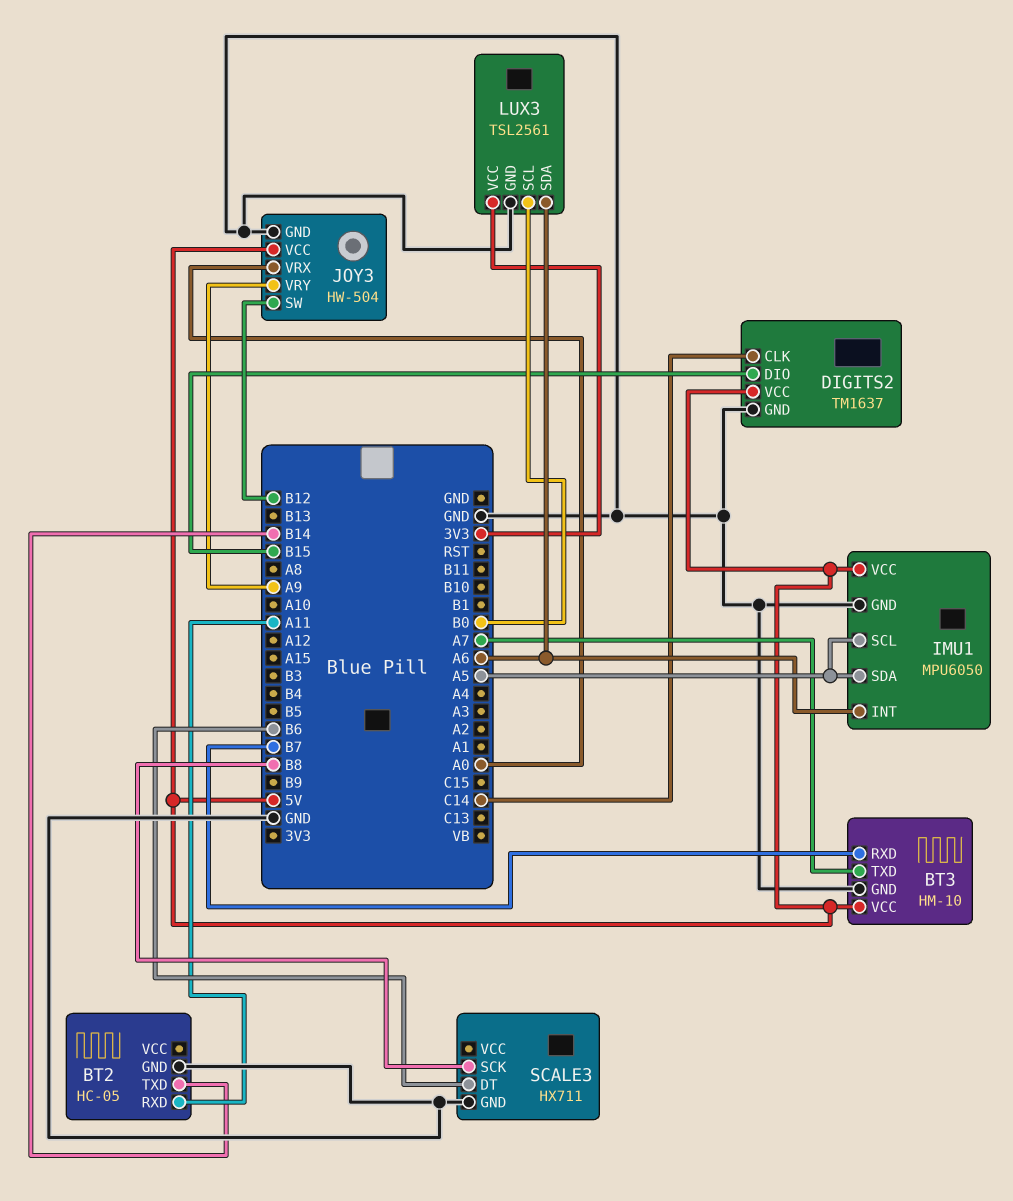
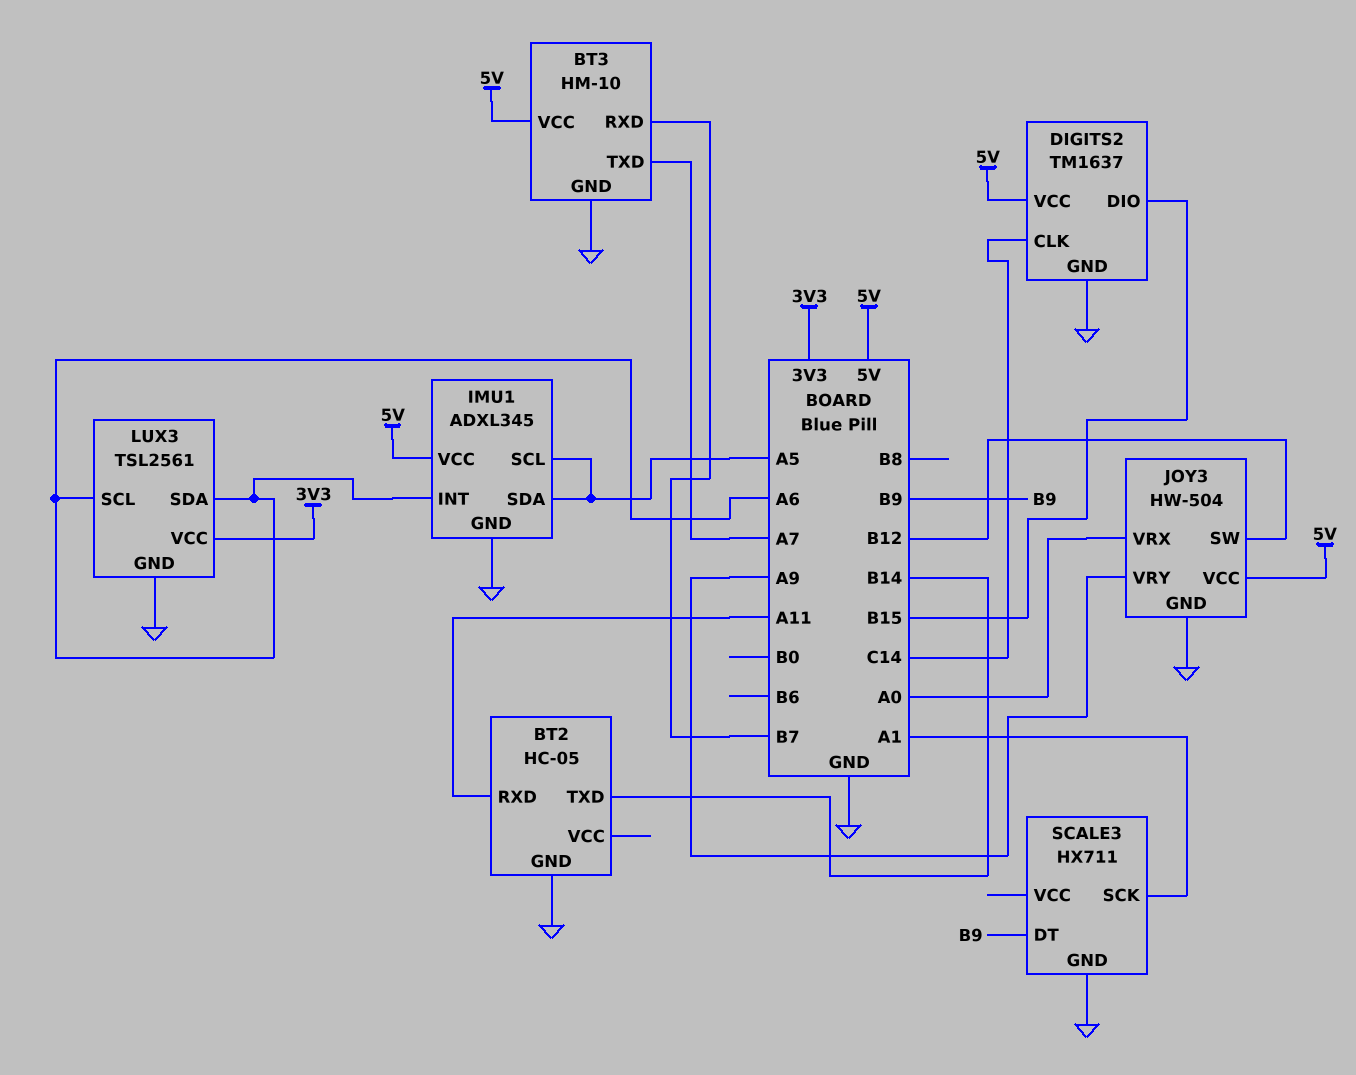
IMU1: MPU6050 -> ADXL345
LUX3 pin SCL: B0 -> A6
SCALE3 pin DT: B6 -> B9
SCALE3 pin SCK: B8 -> A1

